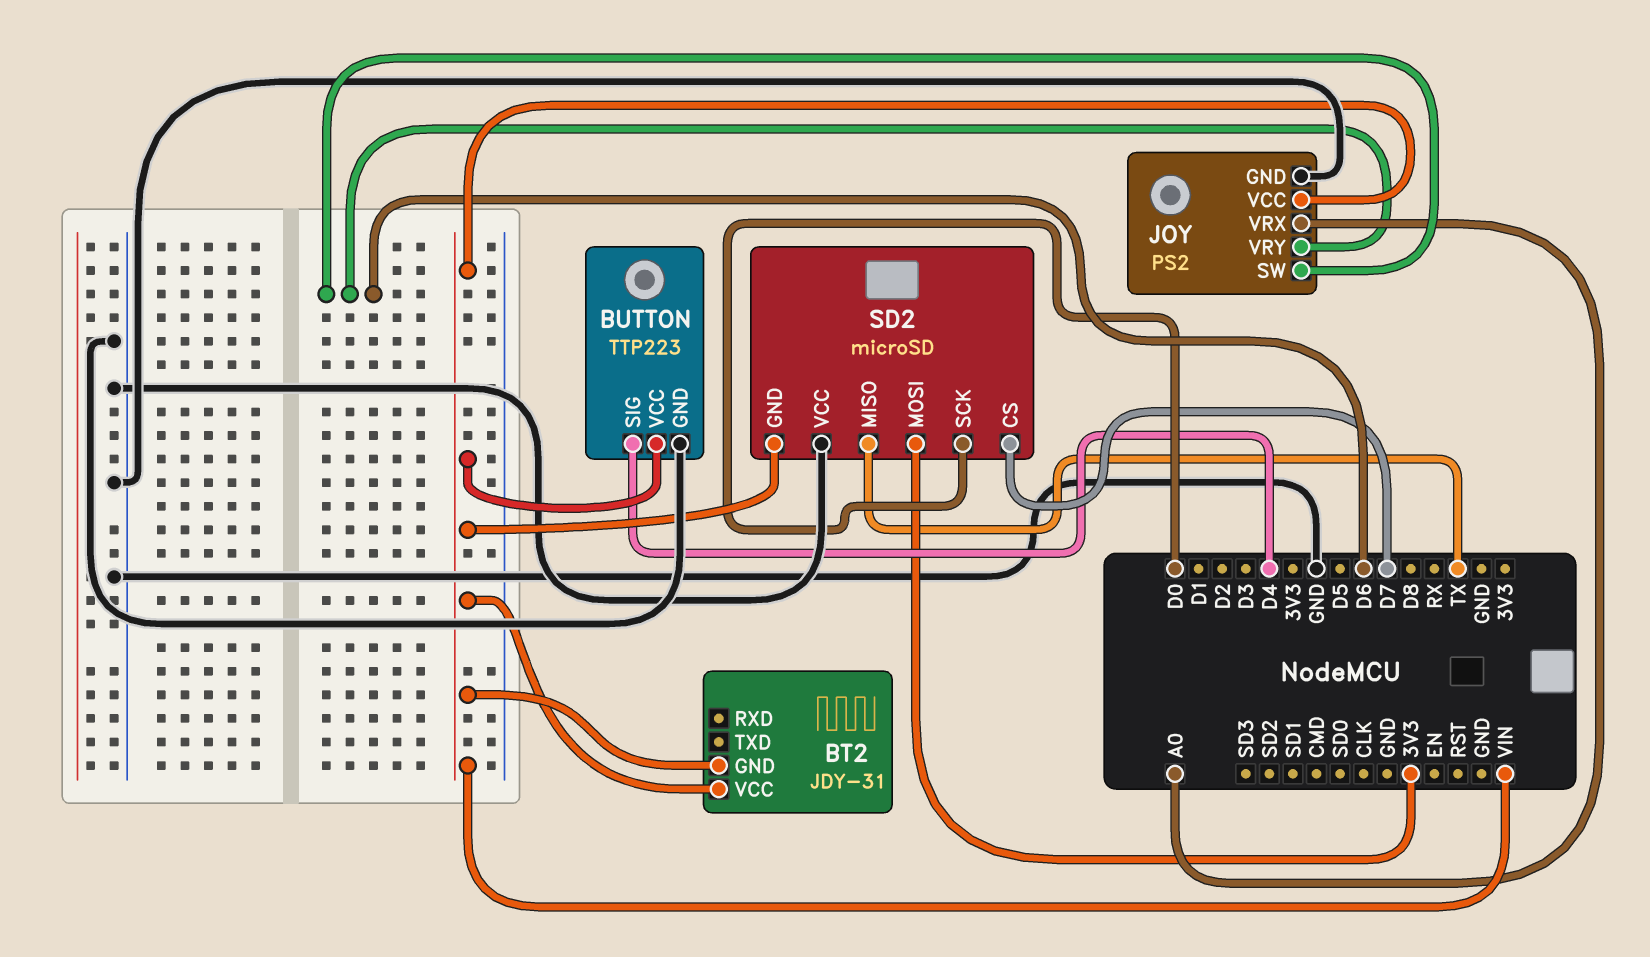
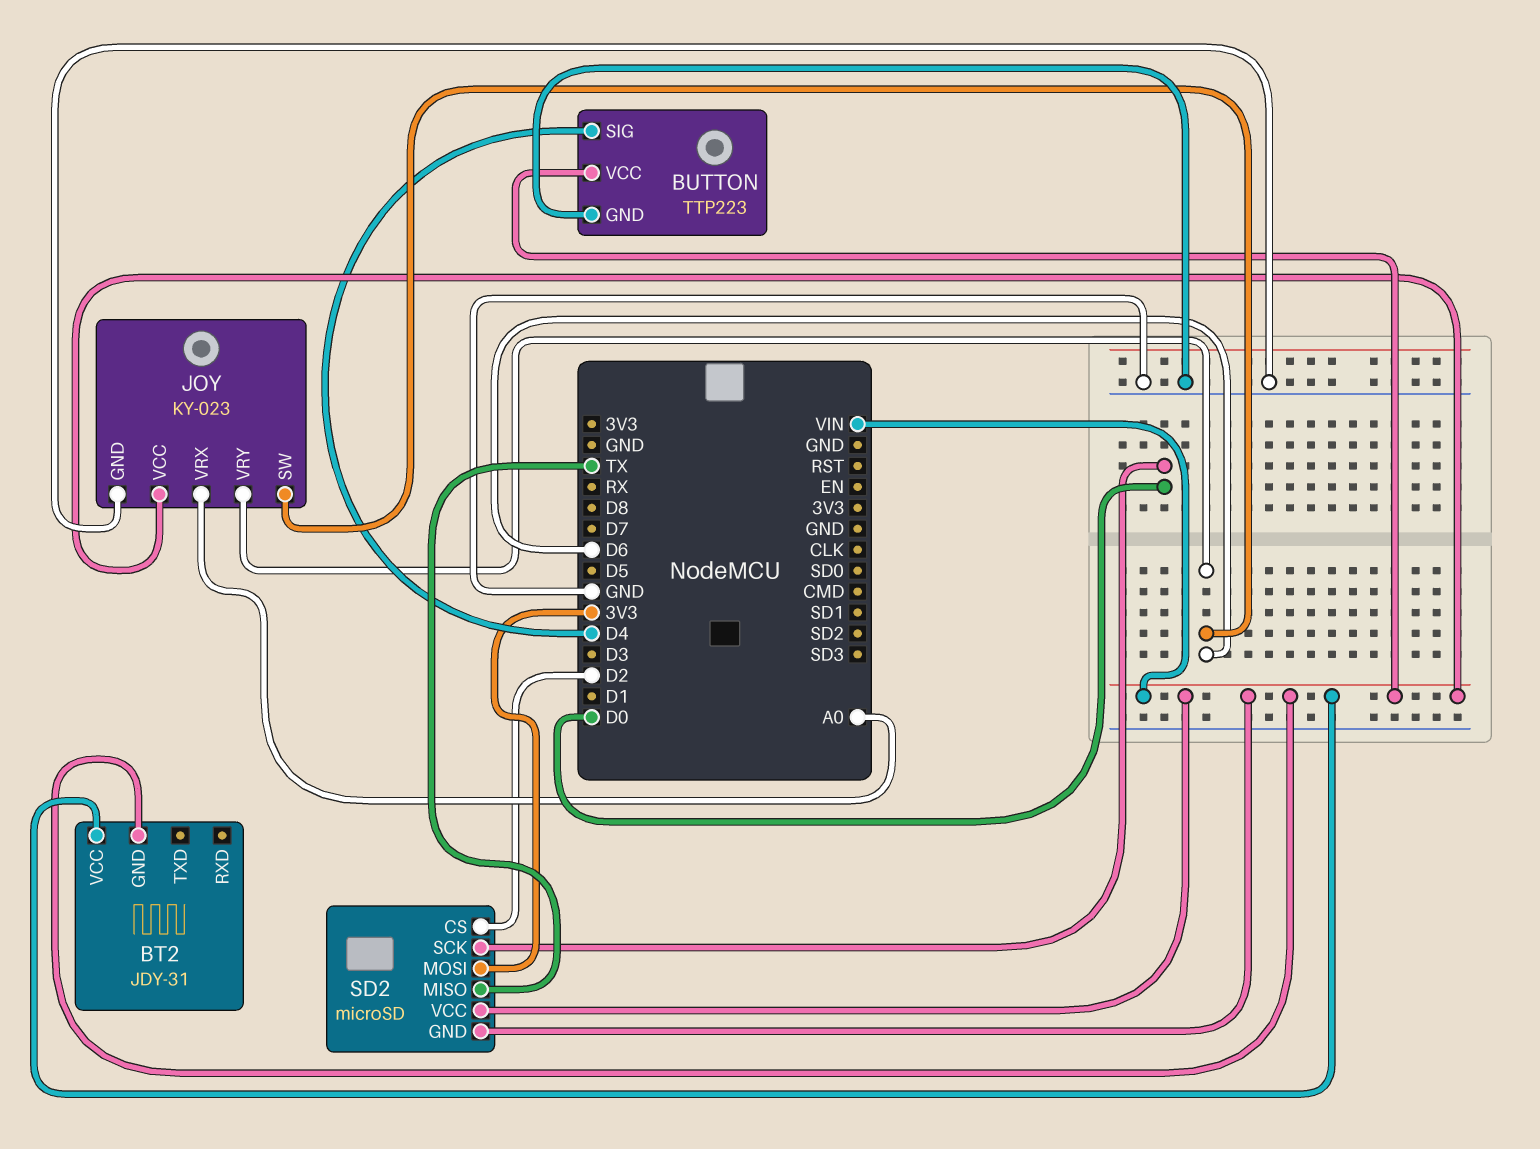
JOY: PS2 -> KY-023
SD2 pin CS: D7 -> D2
SD2 pin VCC: GND -> VIN

